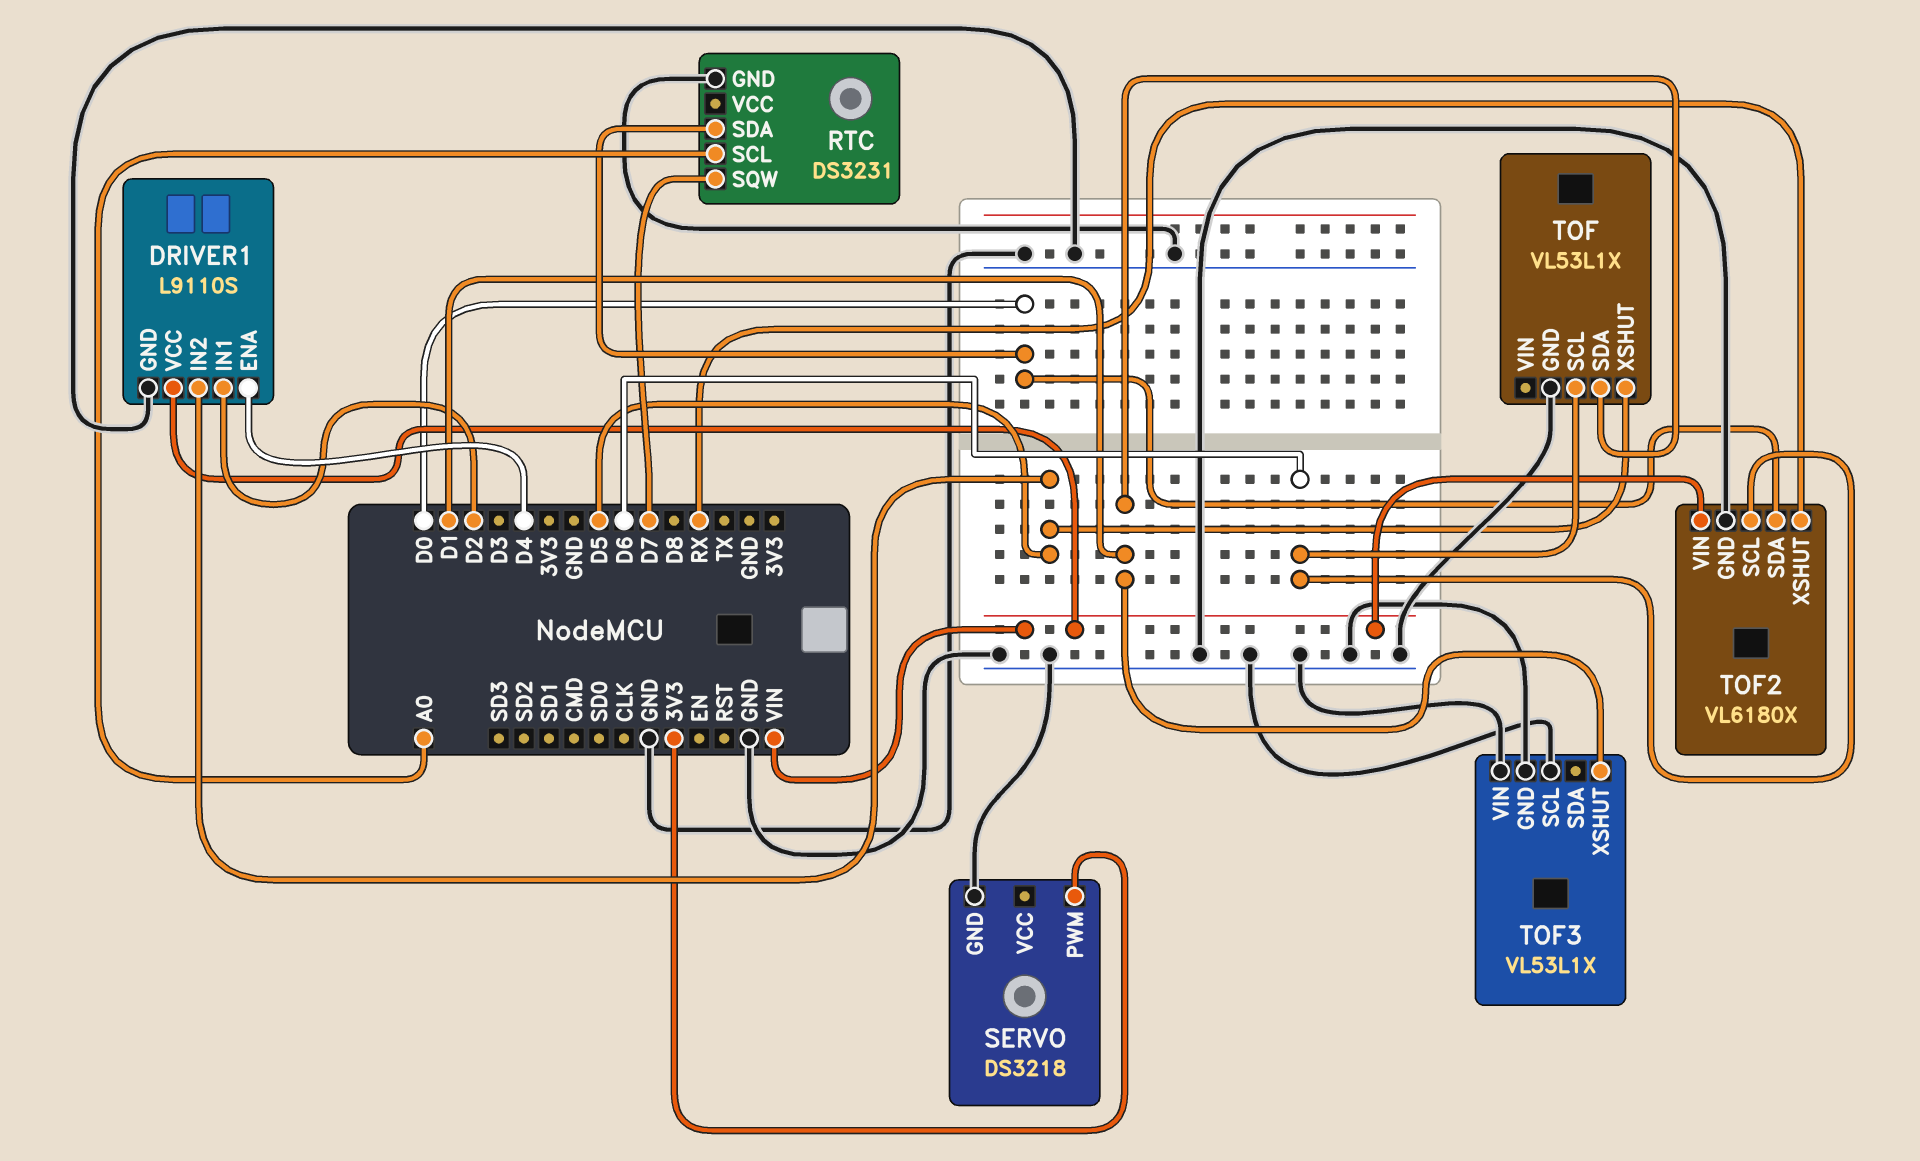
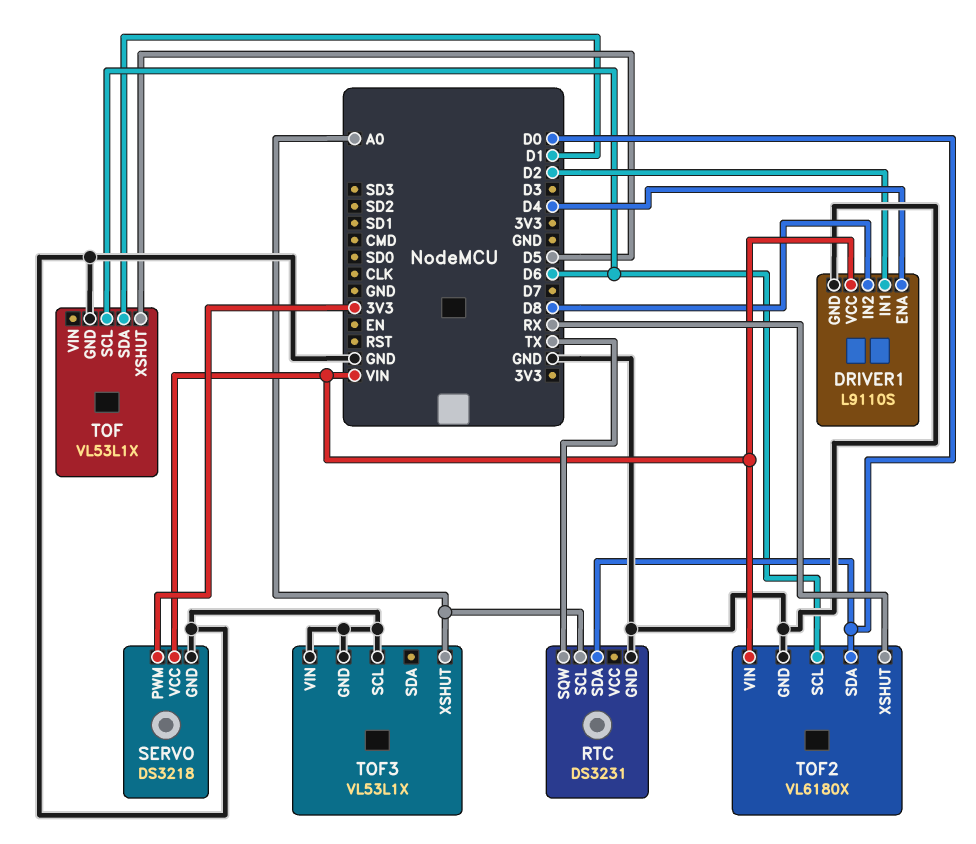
DRIVER1 pin IN2: D5 -> D8
RTC pin SQW: D7 -> TX
SERVO pin VCC: none -> VIN
TOF3 pin XSHUT: D1 -> A0

